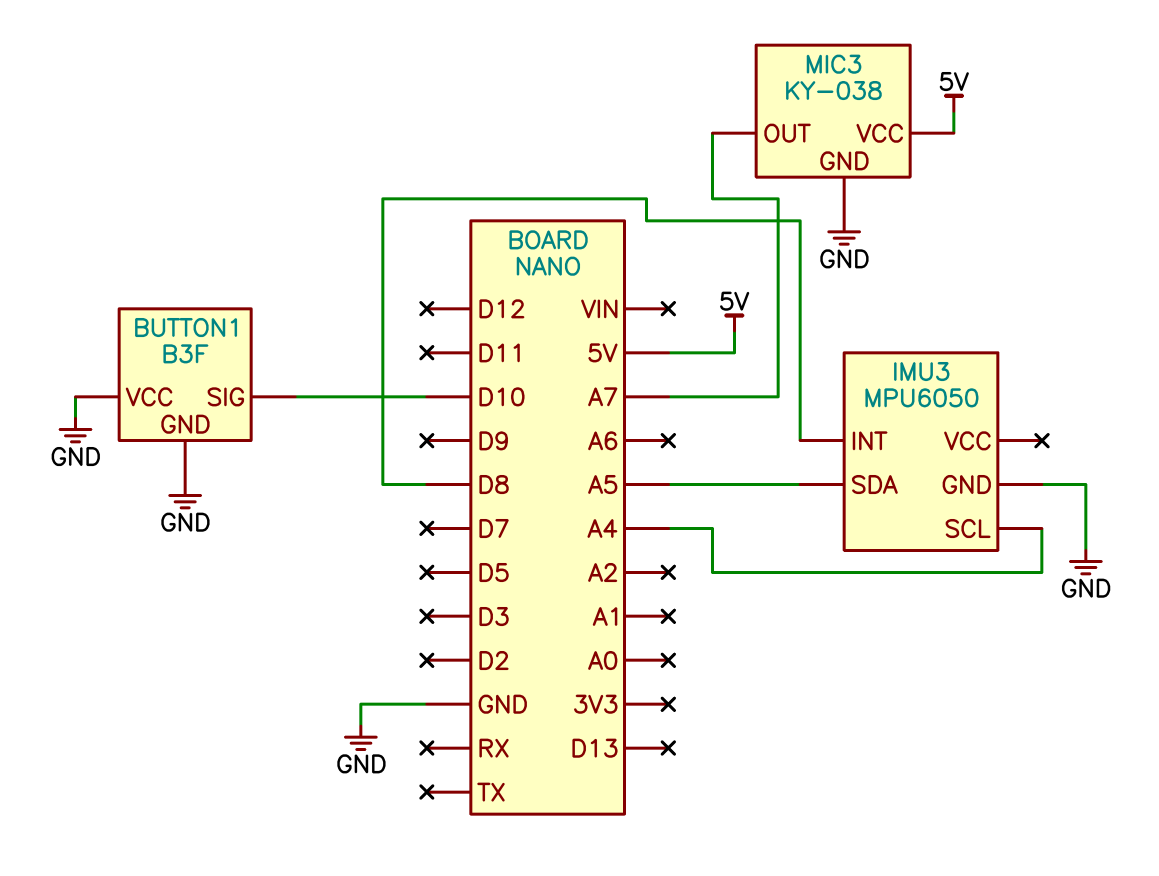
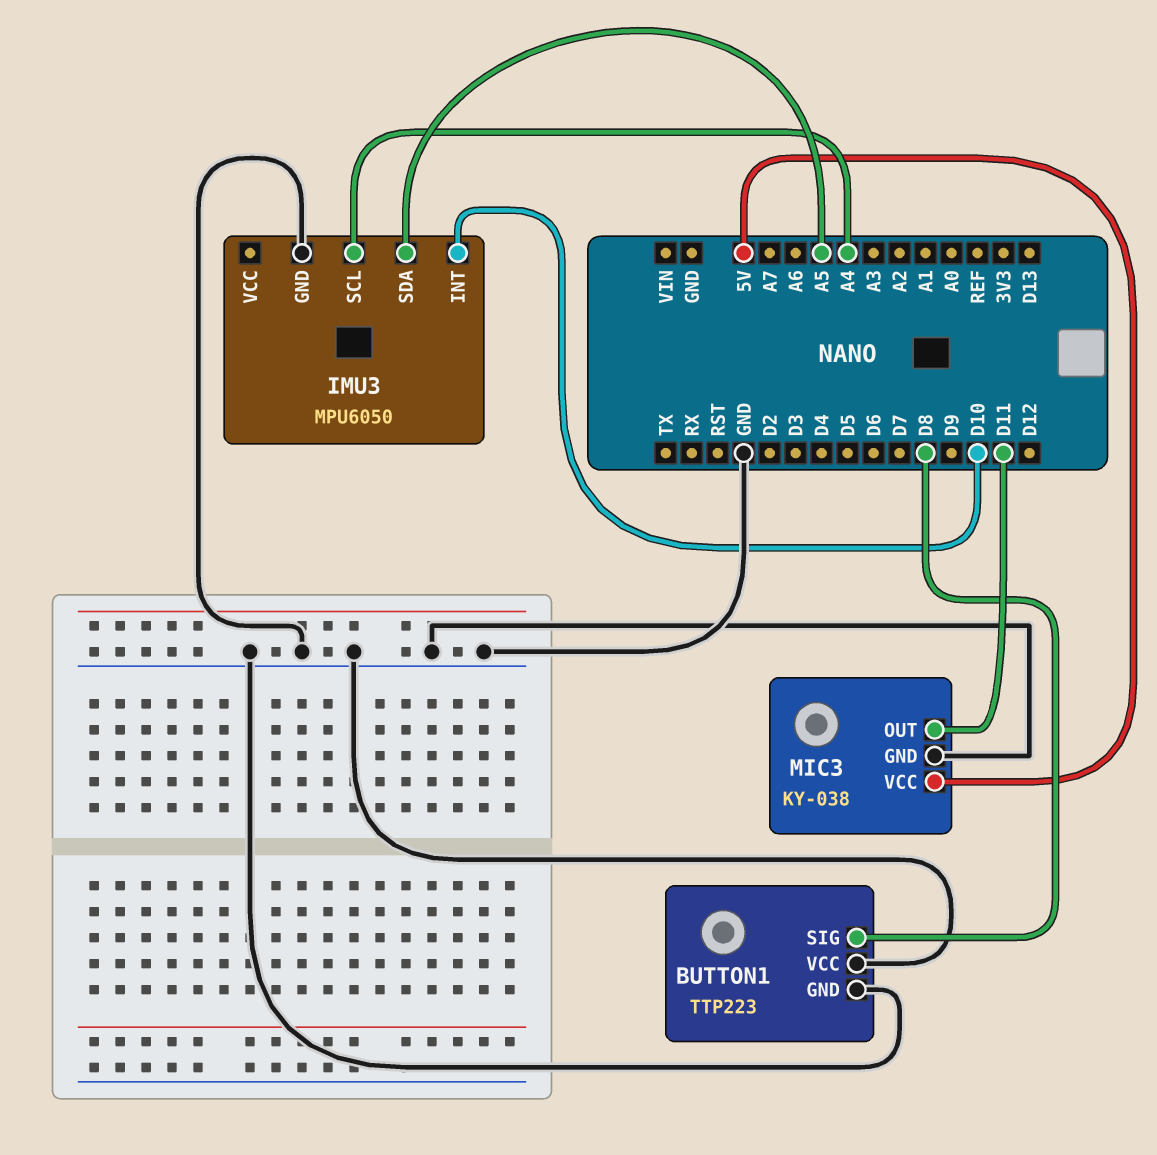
BUTTON1: B3F -> TTP223
BUTTON1 pin SIG: D10 -> D8
IMU3 pin INT: D8 -> D10
MIC3 pin OUT: A7 -> D11

